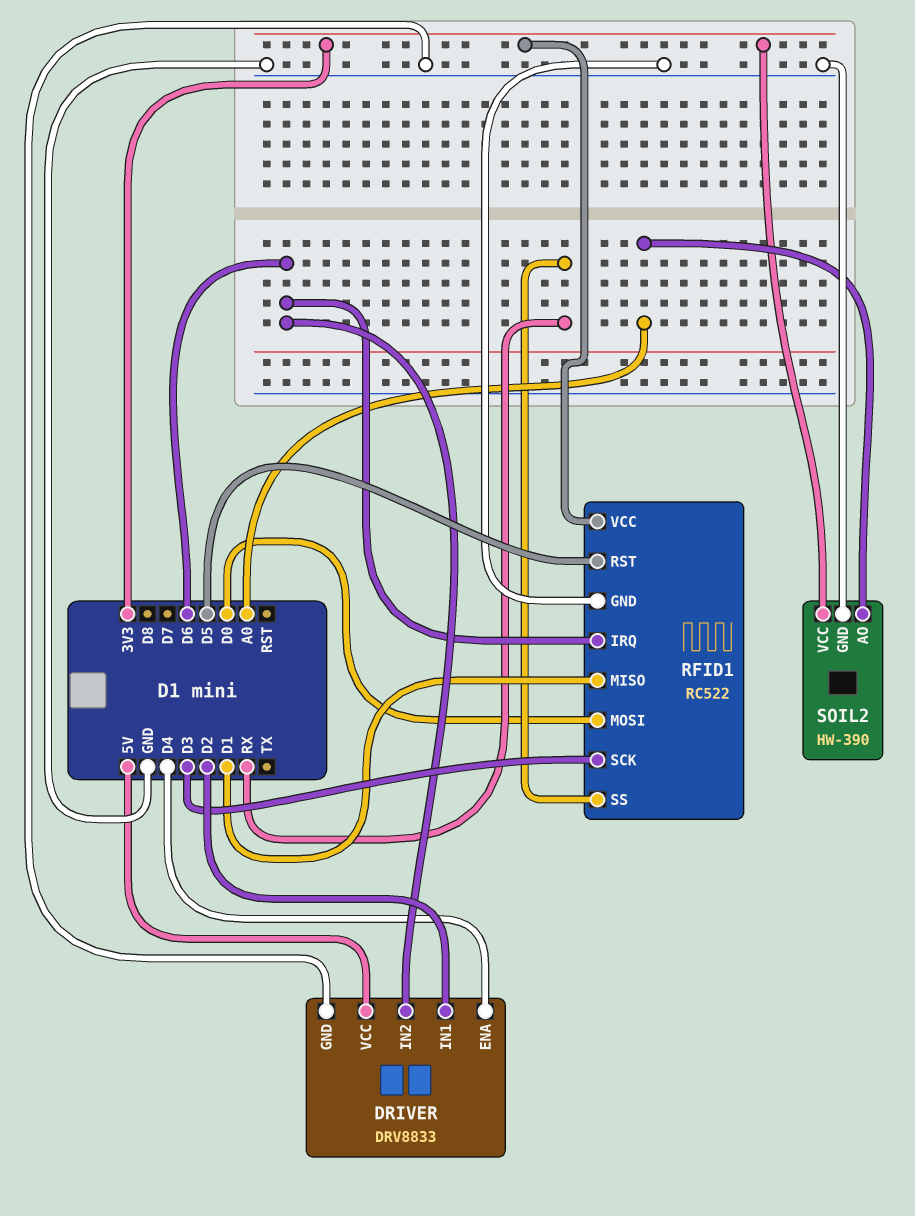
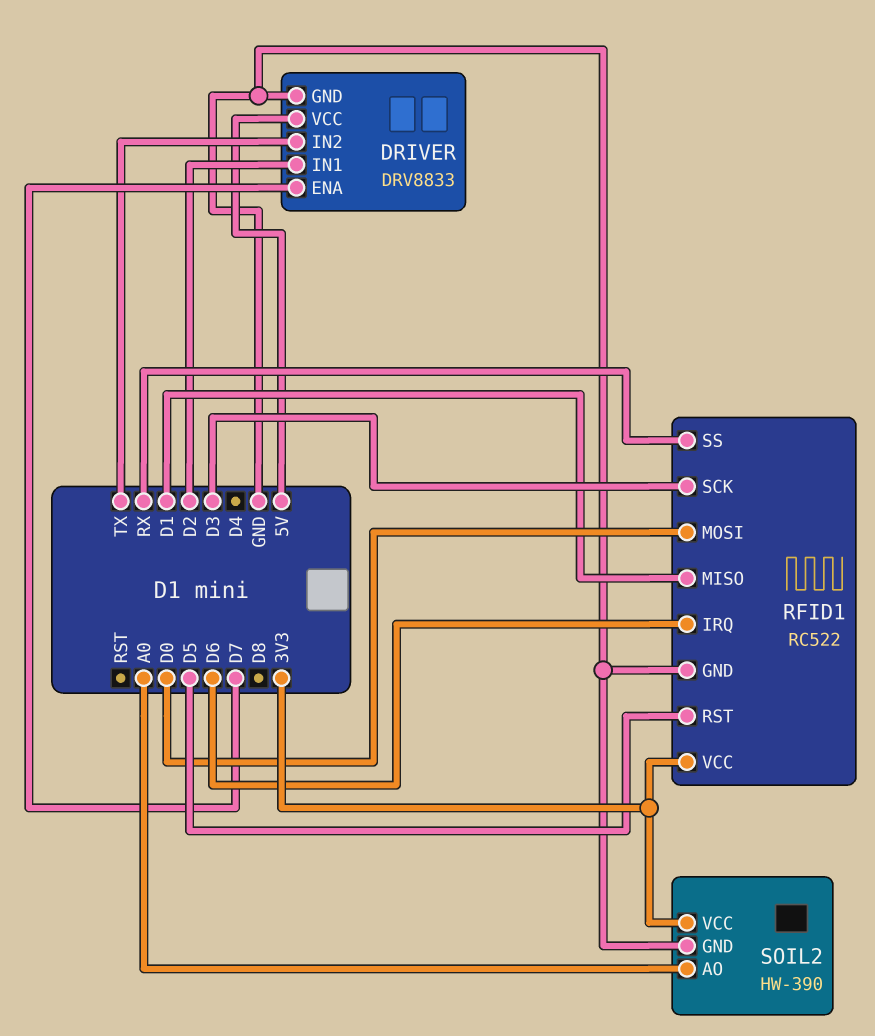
DRIVER pin ENA: D4 -> D7
DRIVER pin IN2: D6 -> TX

